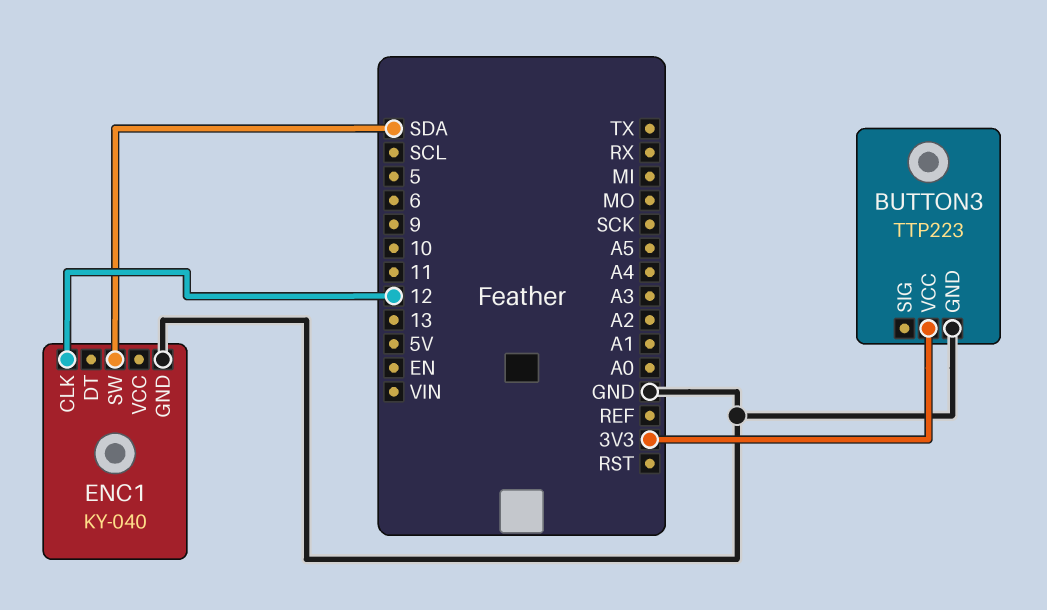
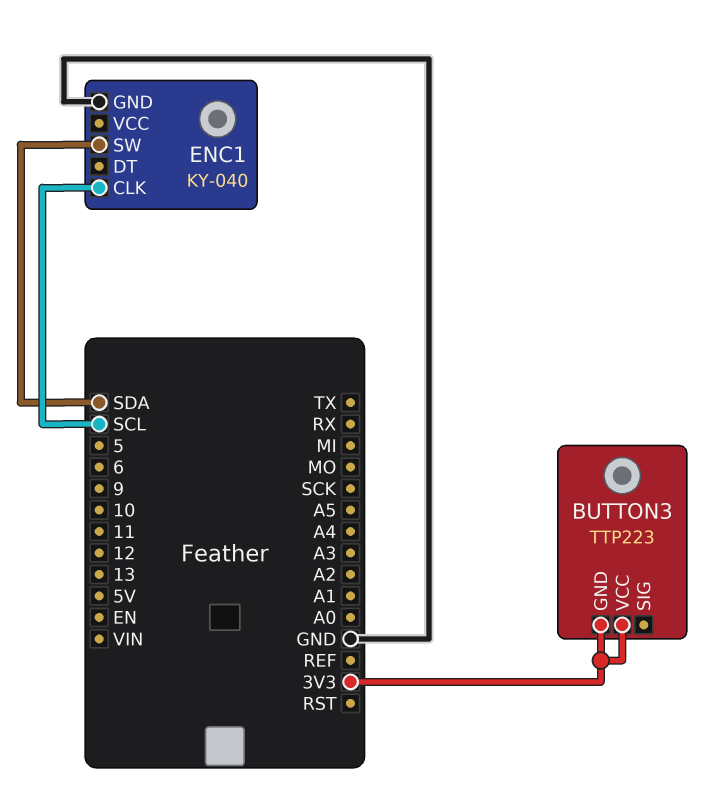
BUTTON3 pin GND: GND -> 3V3
ENC1 pin CLK: 12 -> SCL

